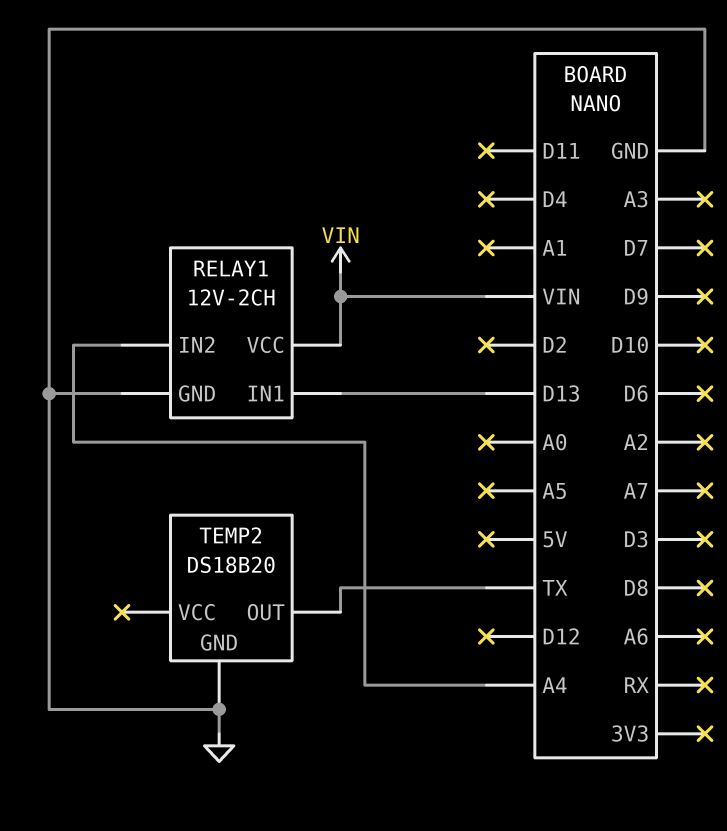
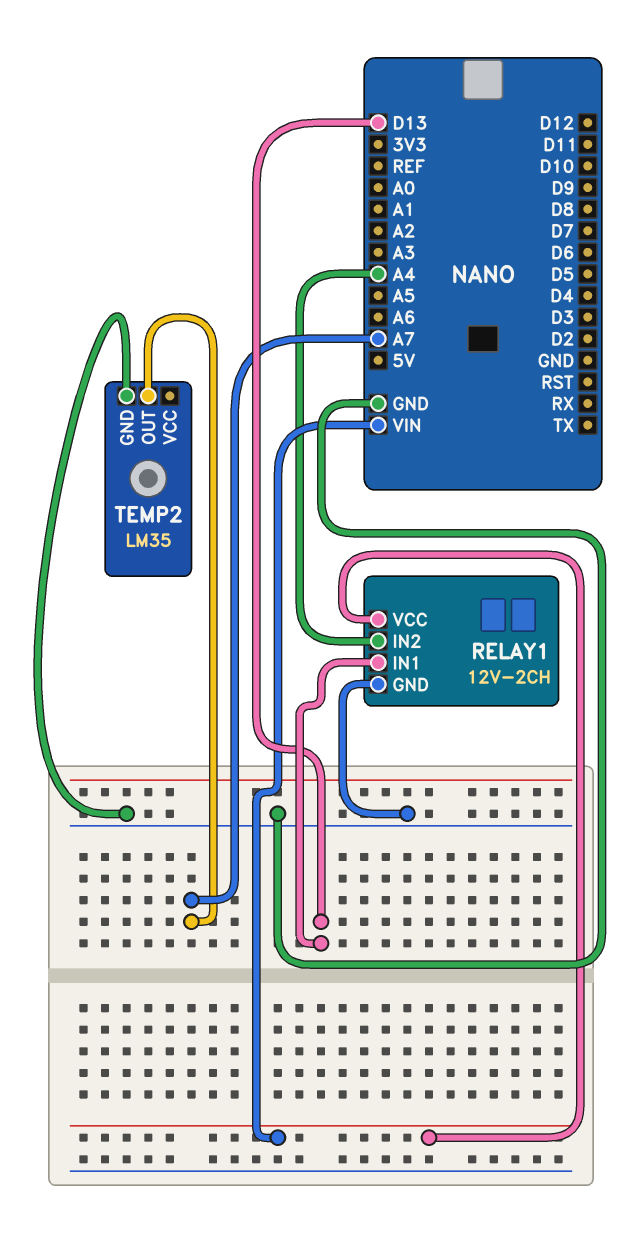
TEMP2: DS18B20 -> LM35
TEMP2 pin OUT: TX -> A7

